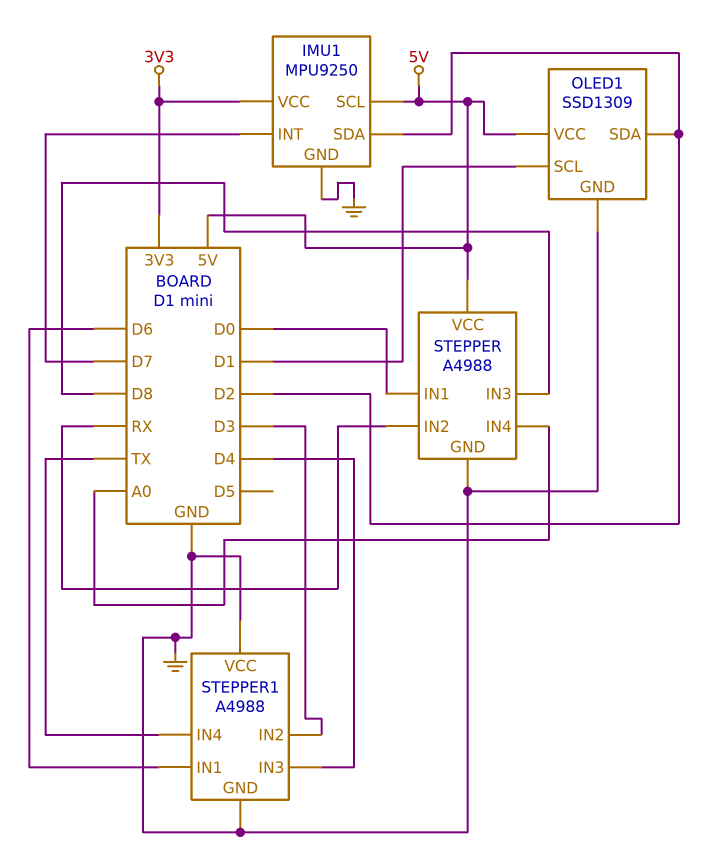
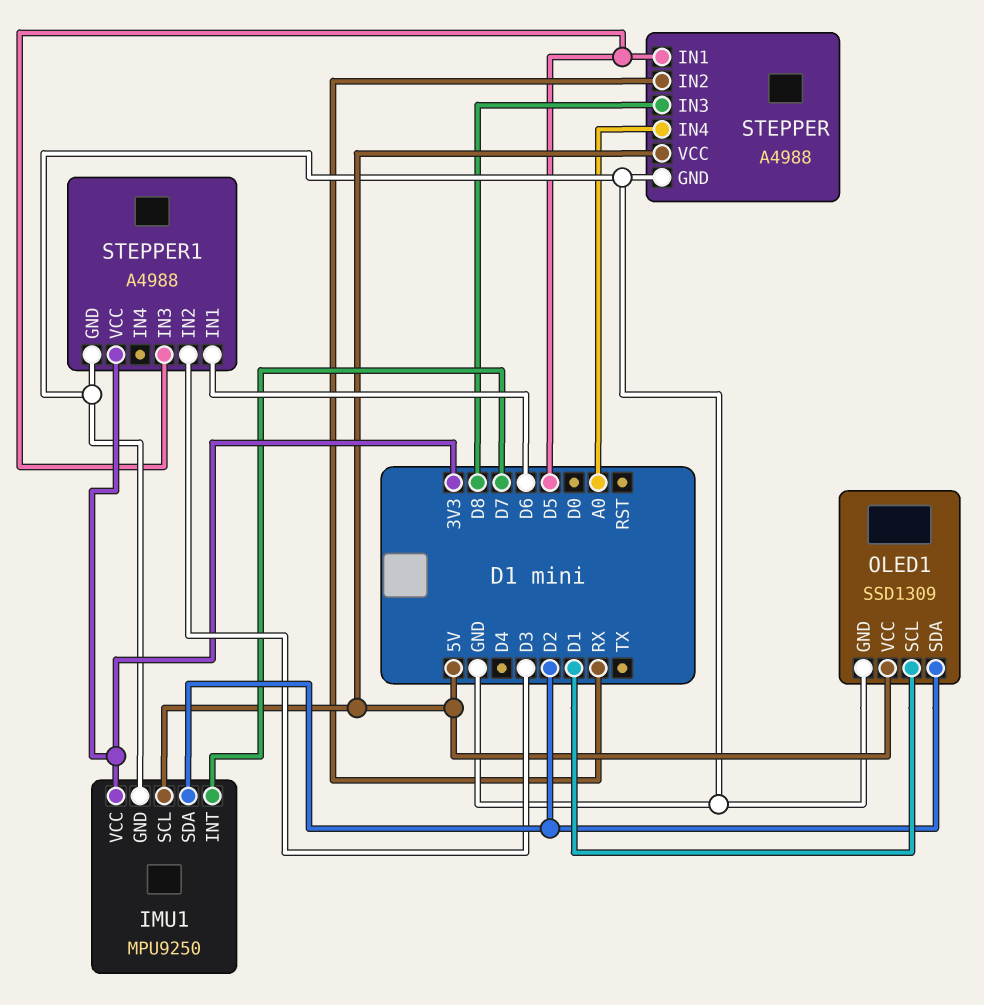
STEPPER pin IN1: D0 -> D5
STEPPER1 pin IN3: D4 -> D5
STEPPER1 pin IN4: TX -> none
STEPPER1 pin VCC: GND -> 3V3

